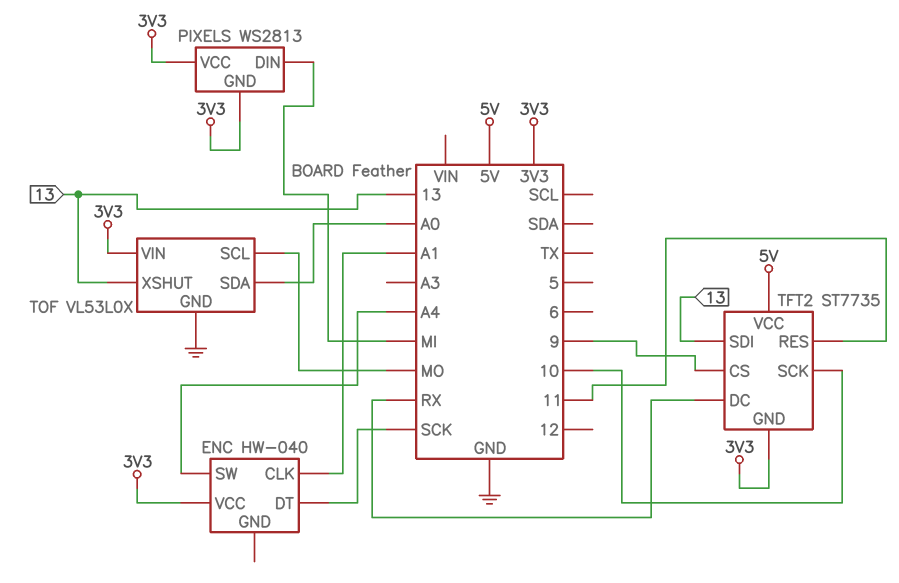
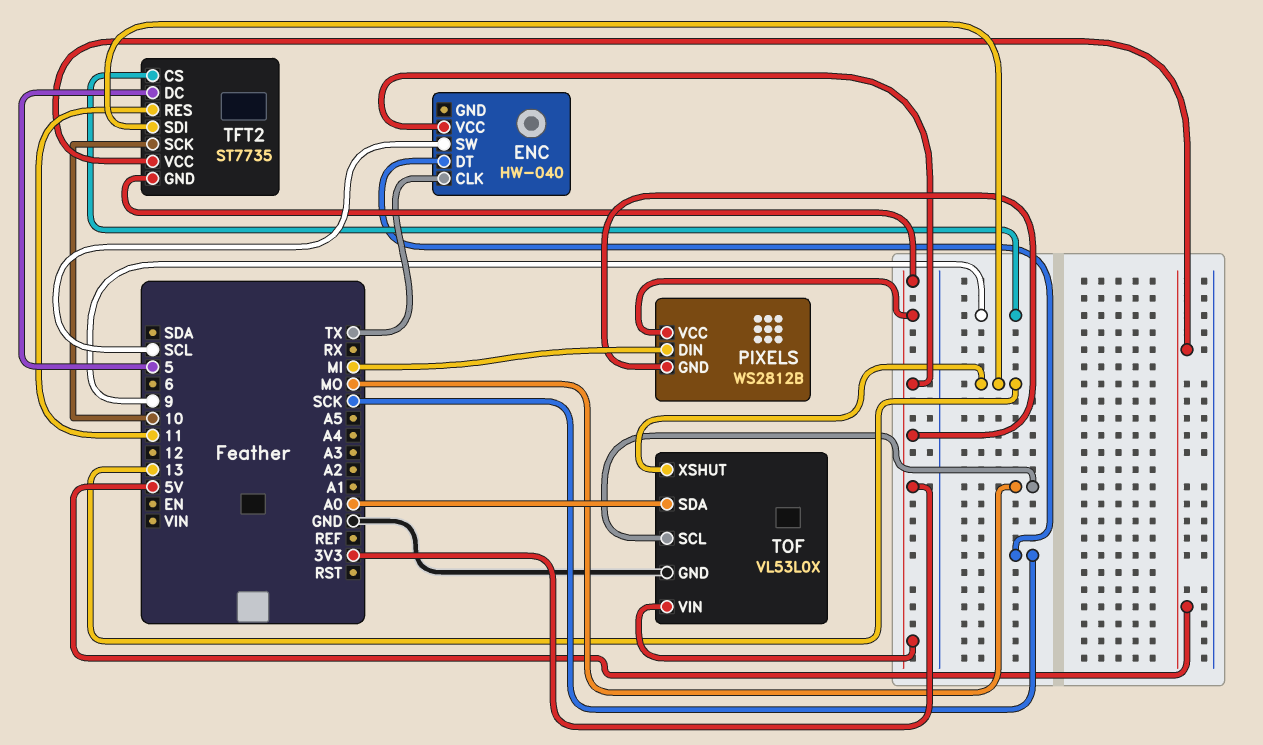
ENC pin CLK: A1 -> TX
ENC pin SW: A4 -> SCL
PIXELS: WS2813 -> WS2812B
TFT2 pin DC: RX -> 5

